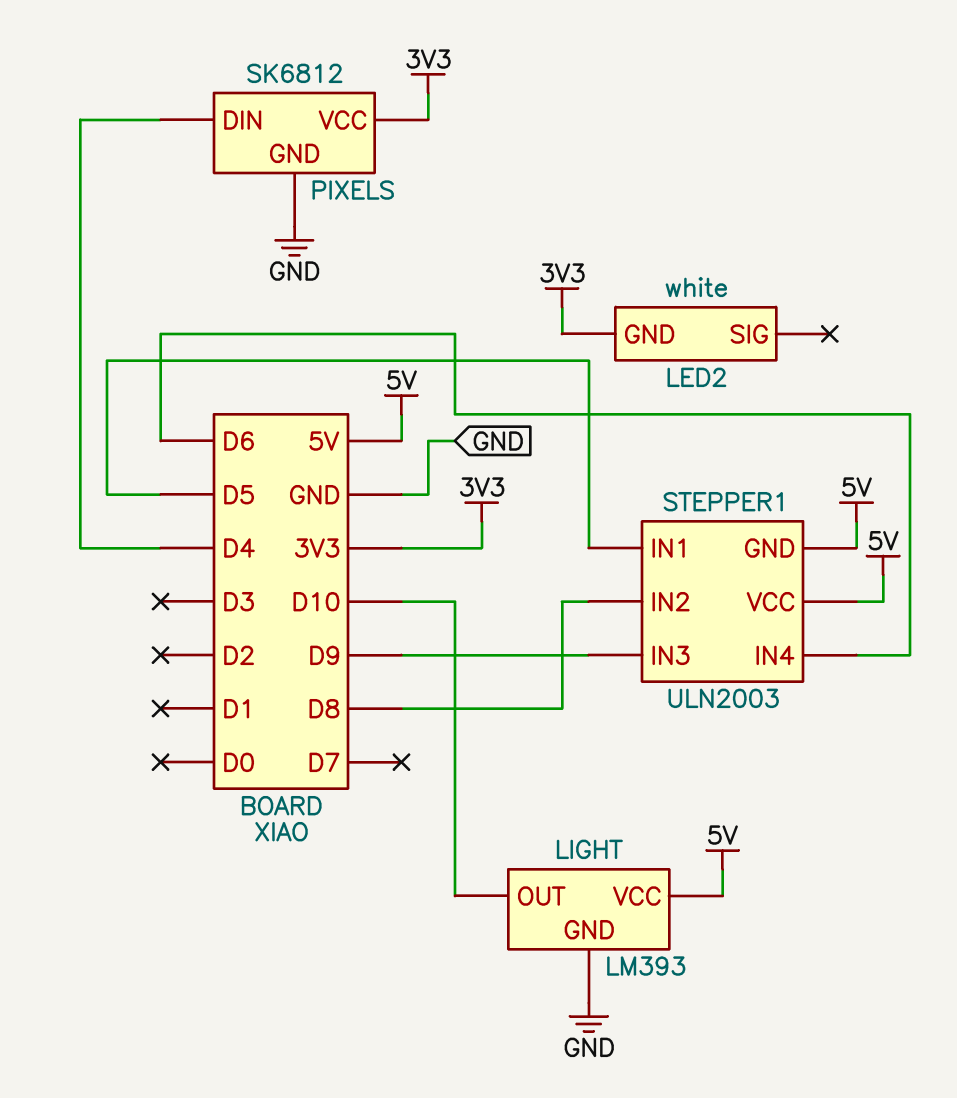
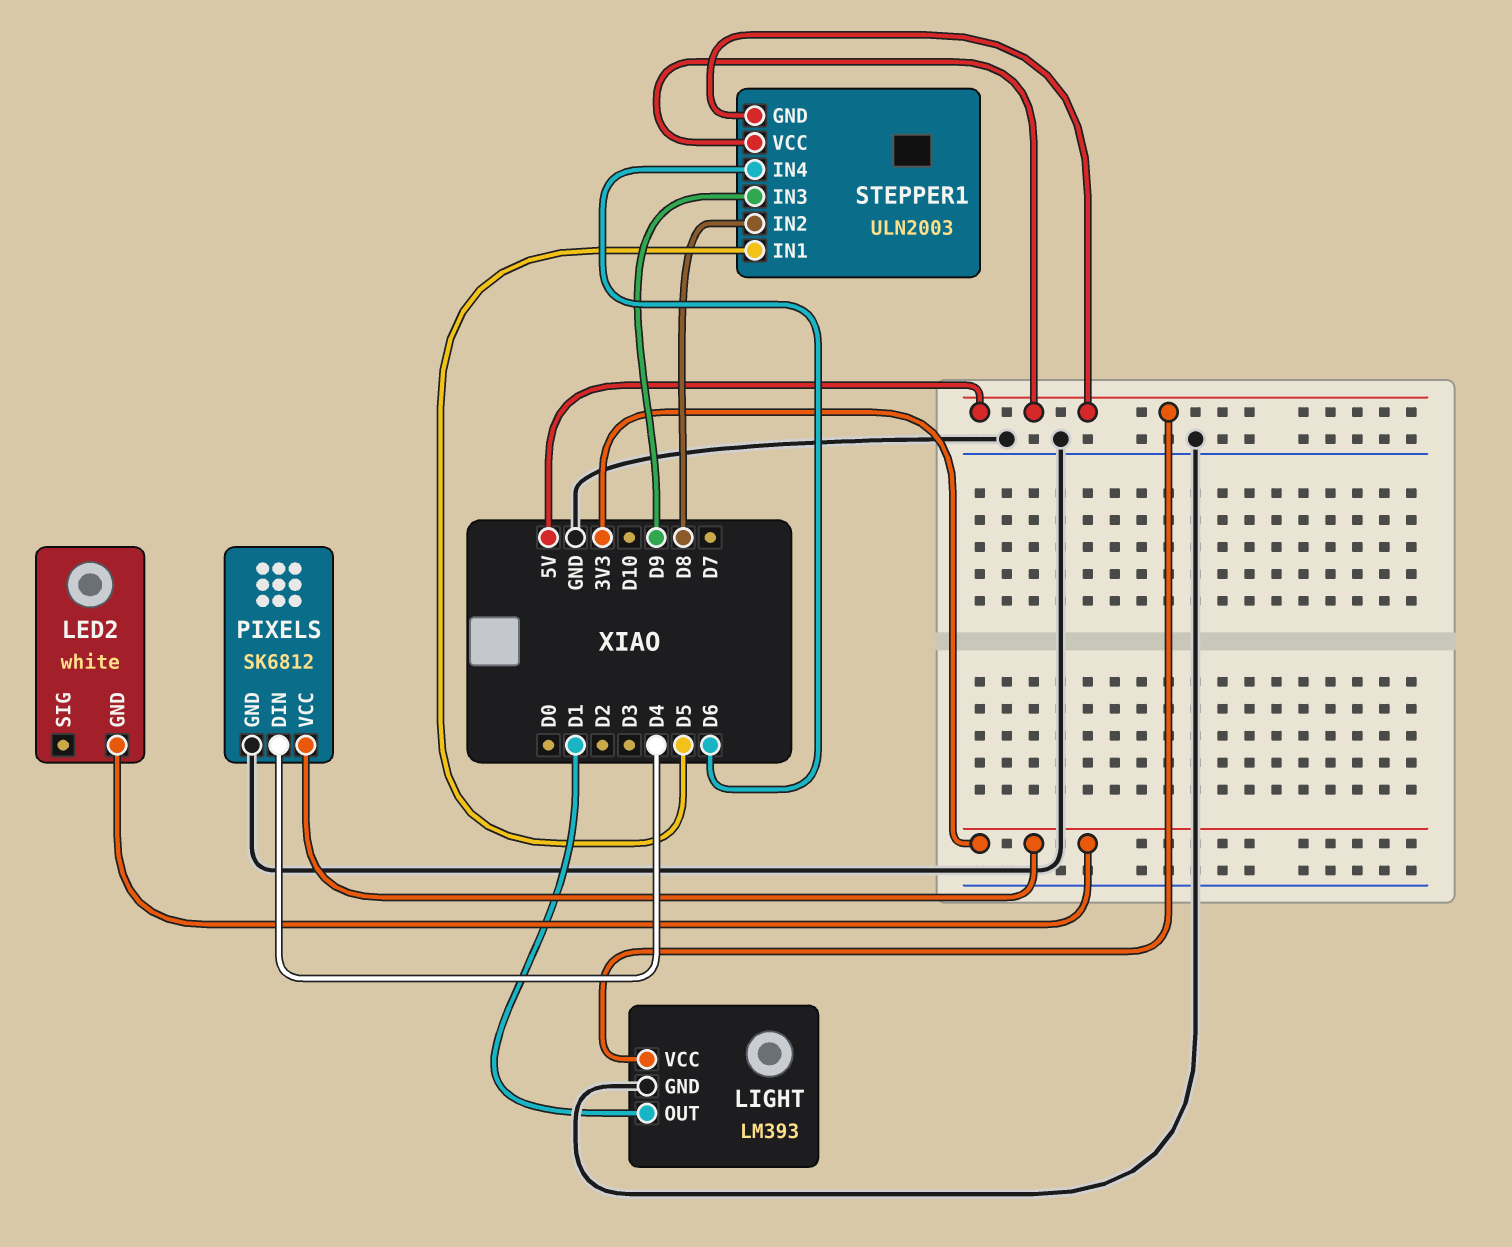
LIGHT pin OUT: D10 -> D1

